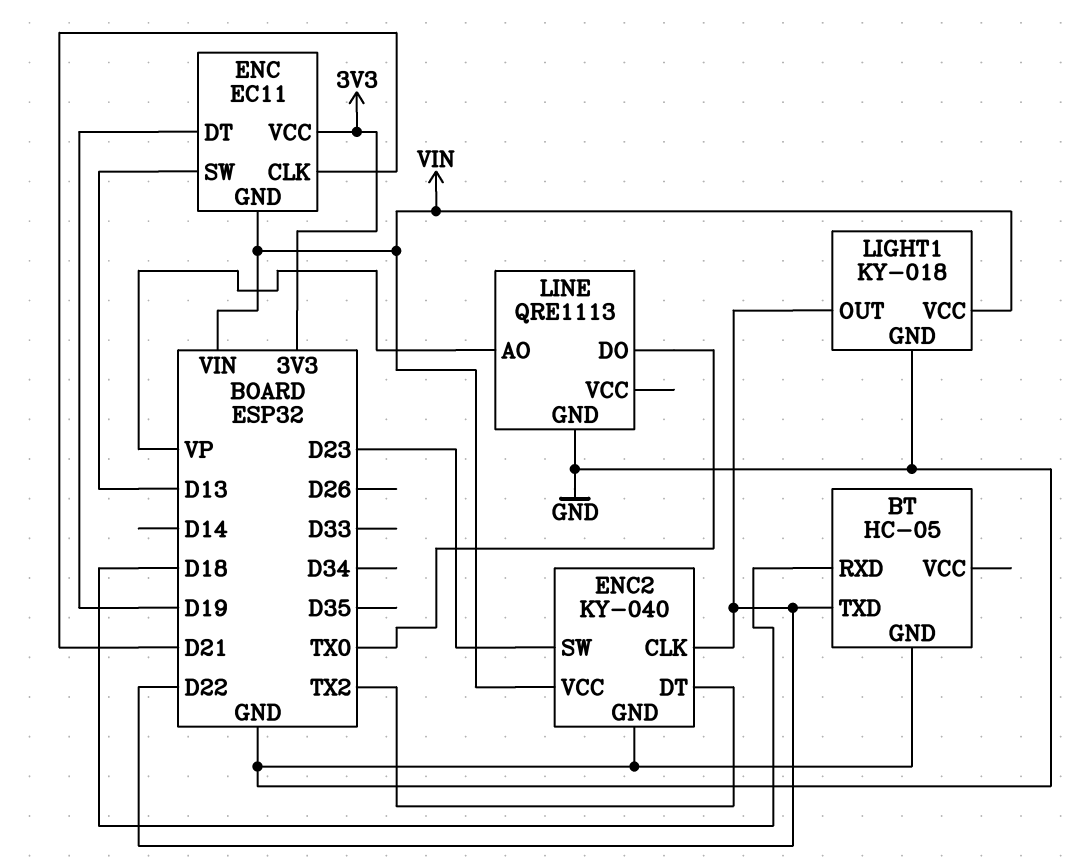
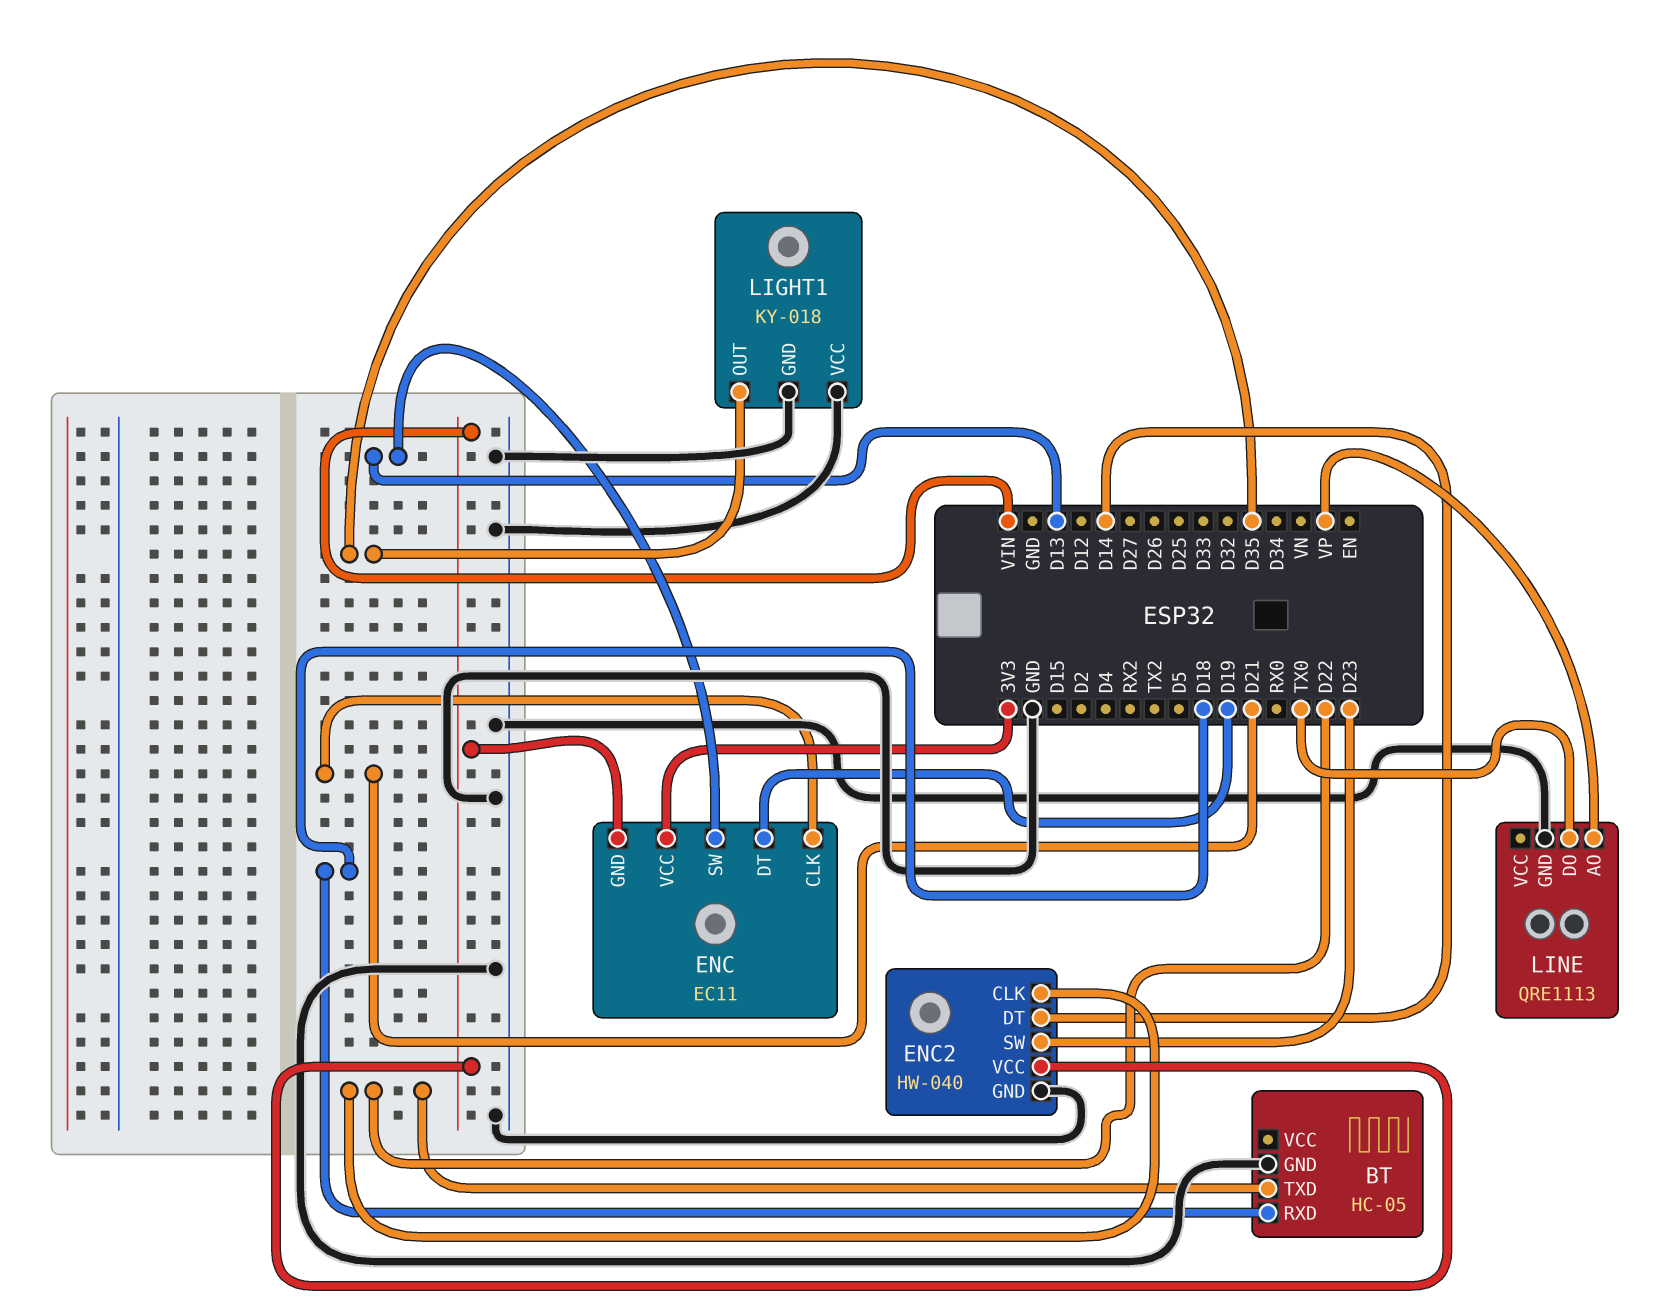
ENC2: KY-040 -> HW-040
ENC2 pin DT: TX2 -> D14
LIGHT1 pin OUT: D22 -> D35
LIGHT1 pin VCC: VIN -> GND

